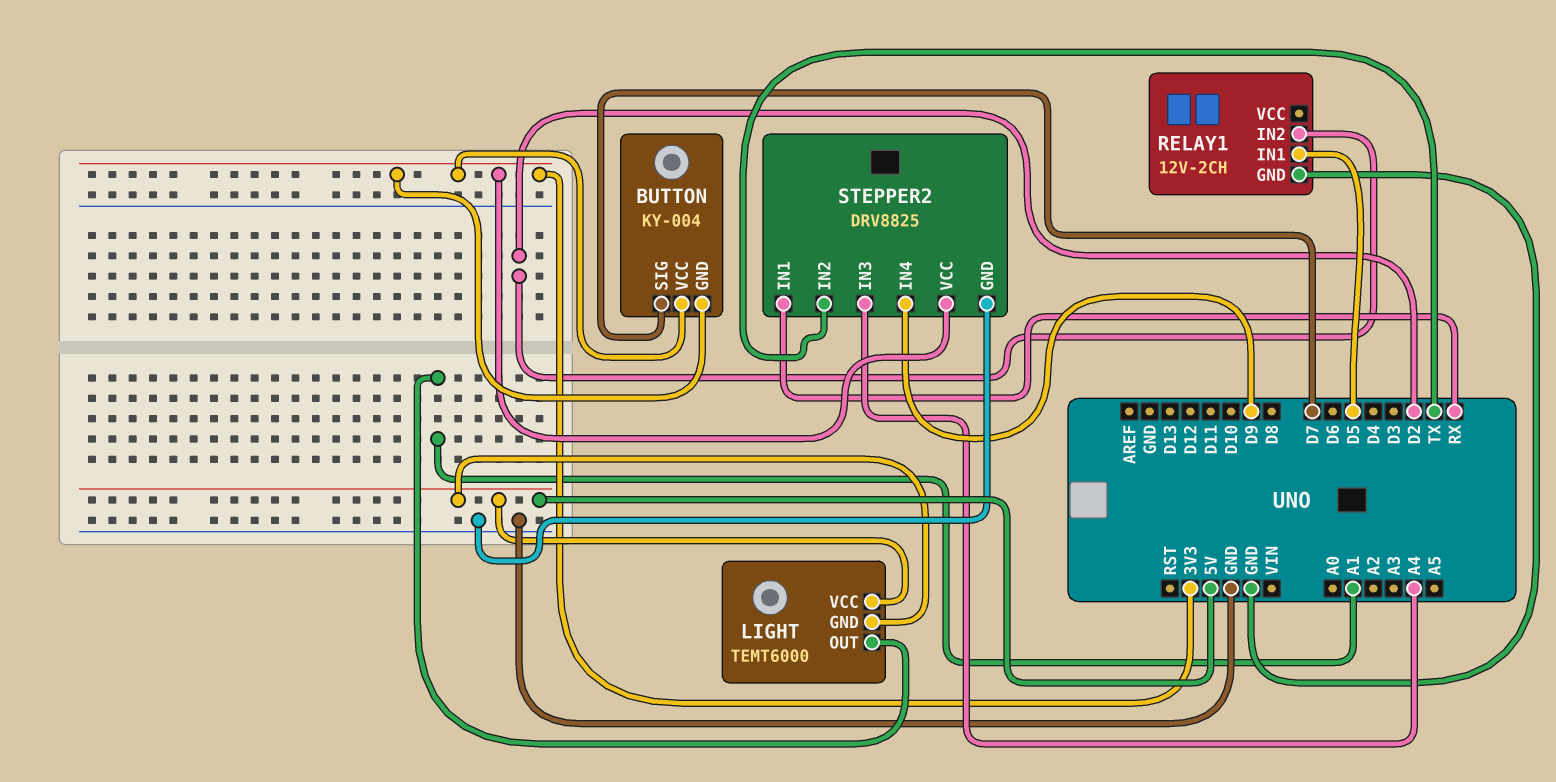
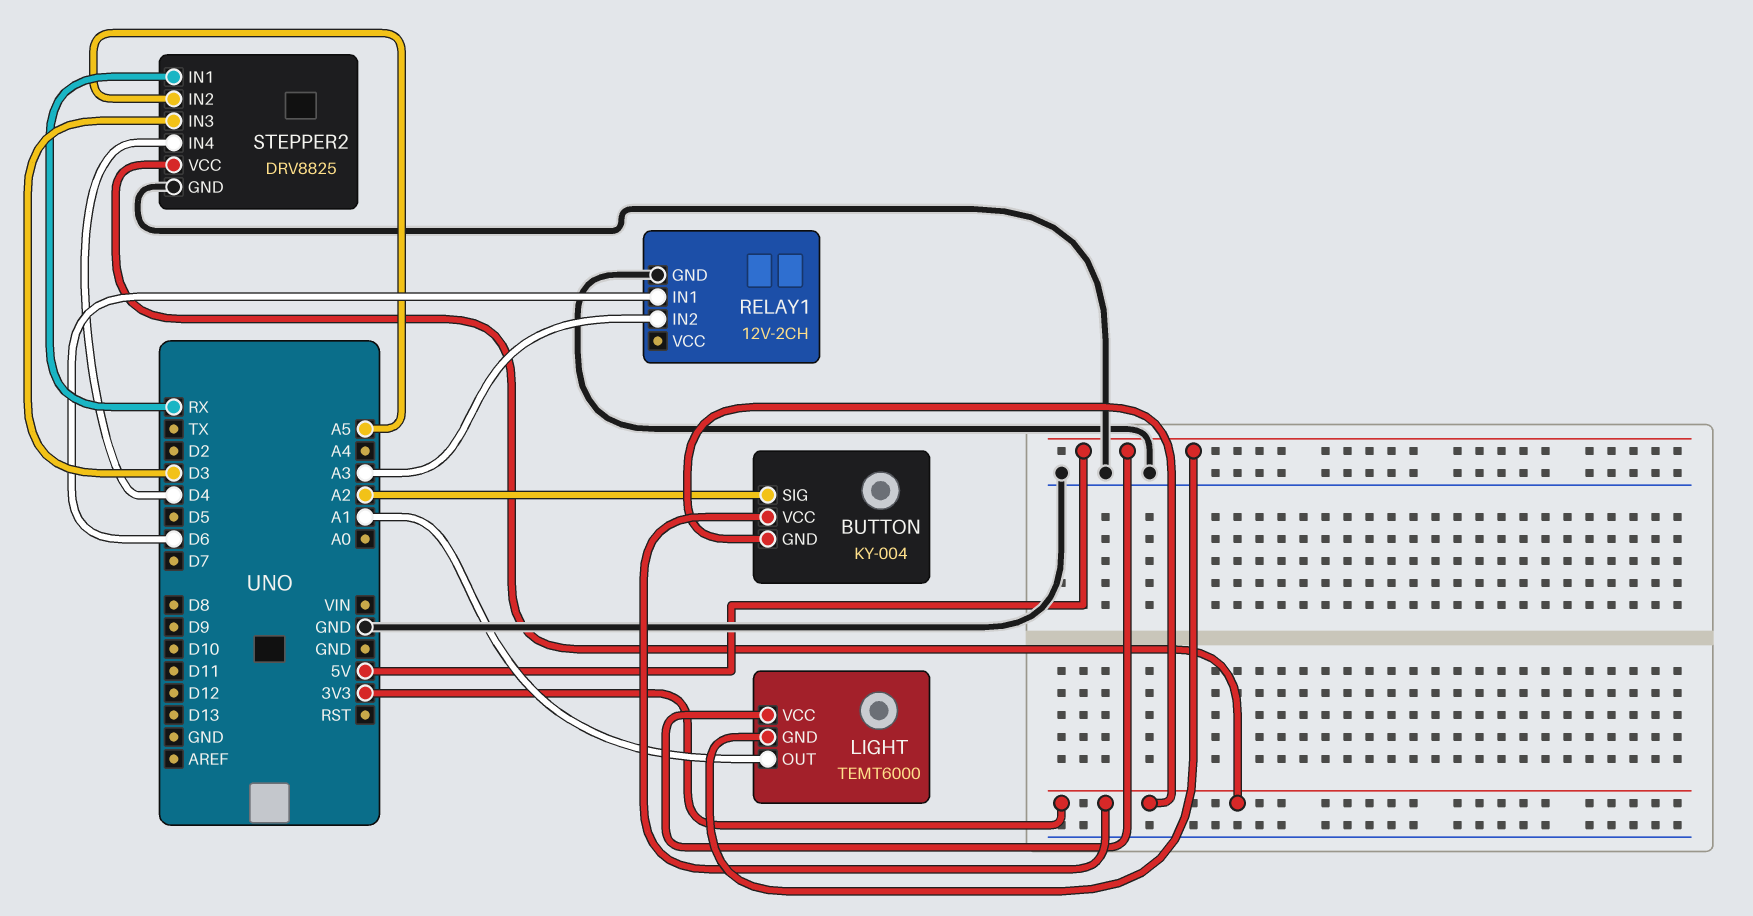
BUTTON pin SIG: D7 -> A2
RELAY1 pin IN1: D5 -> D6
RELAY1 pin IN2: D2 -> A3
STEPPER2 pin IN2: TX -> A5
STEPPER2 pin IN3: A4 -> D3
STEPPER2 pin IN4: D9 -> D4

